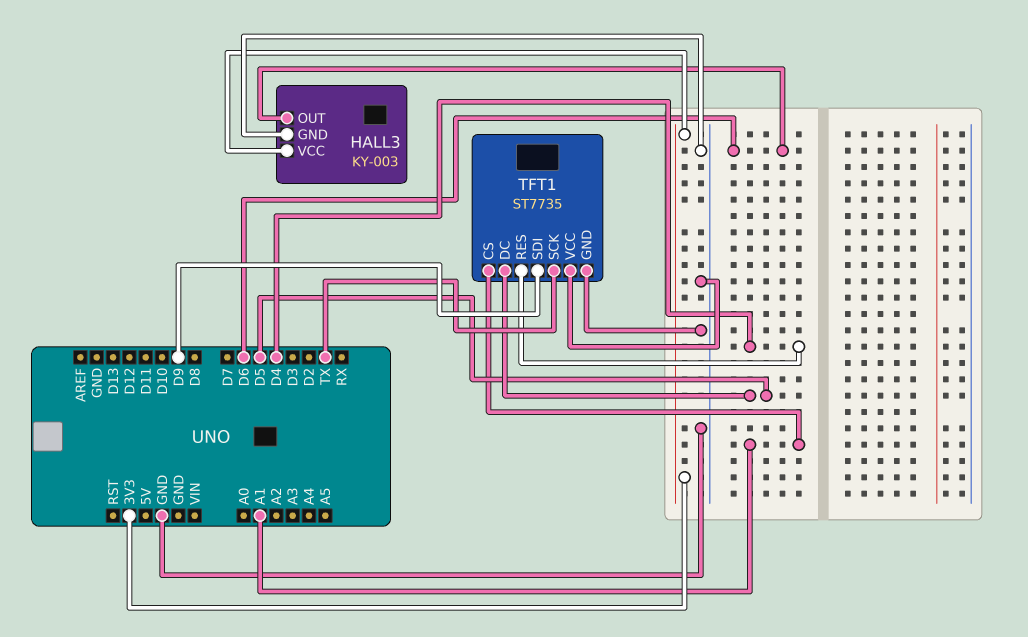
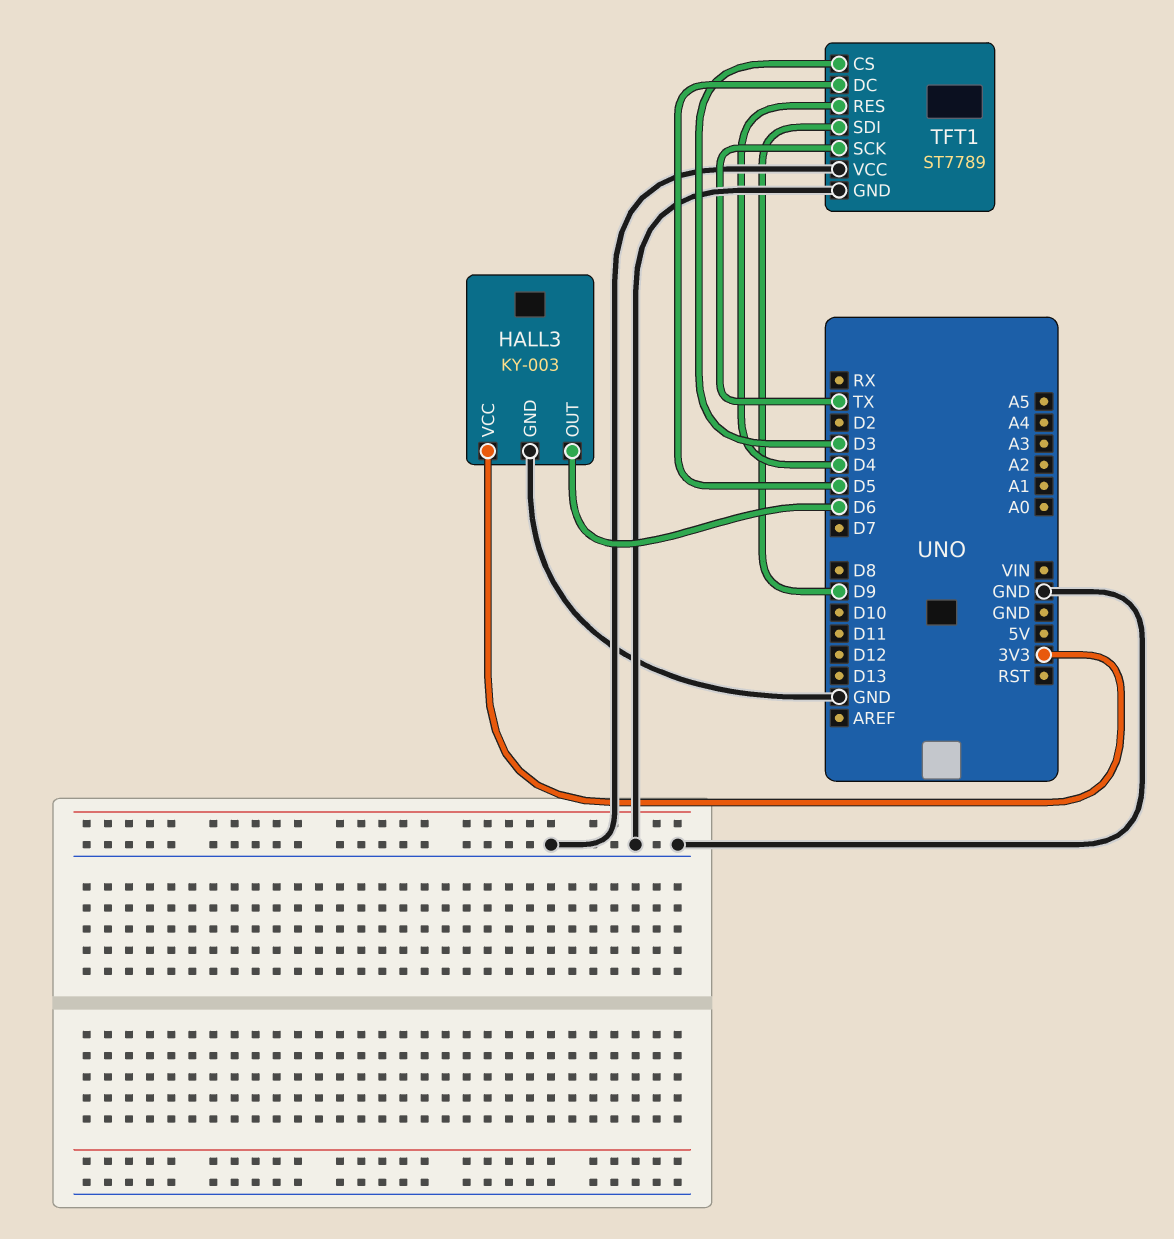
TFT1: ST7735 -> ST7789
TFT1 pin CS: A1 -> D3

